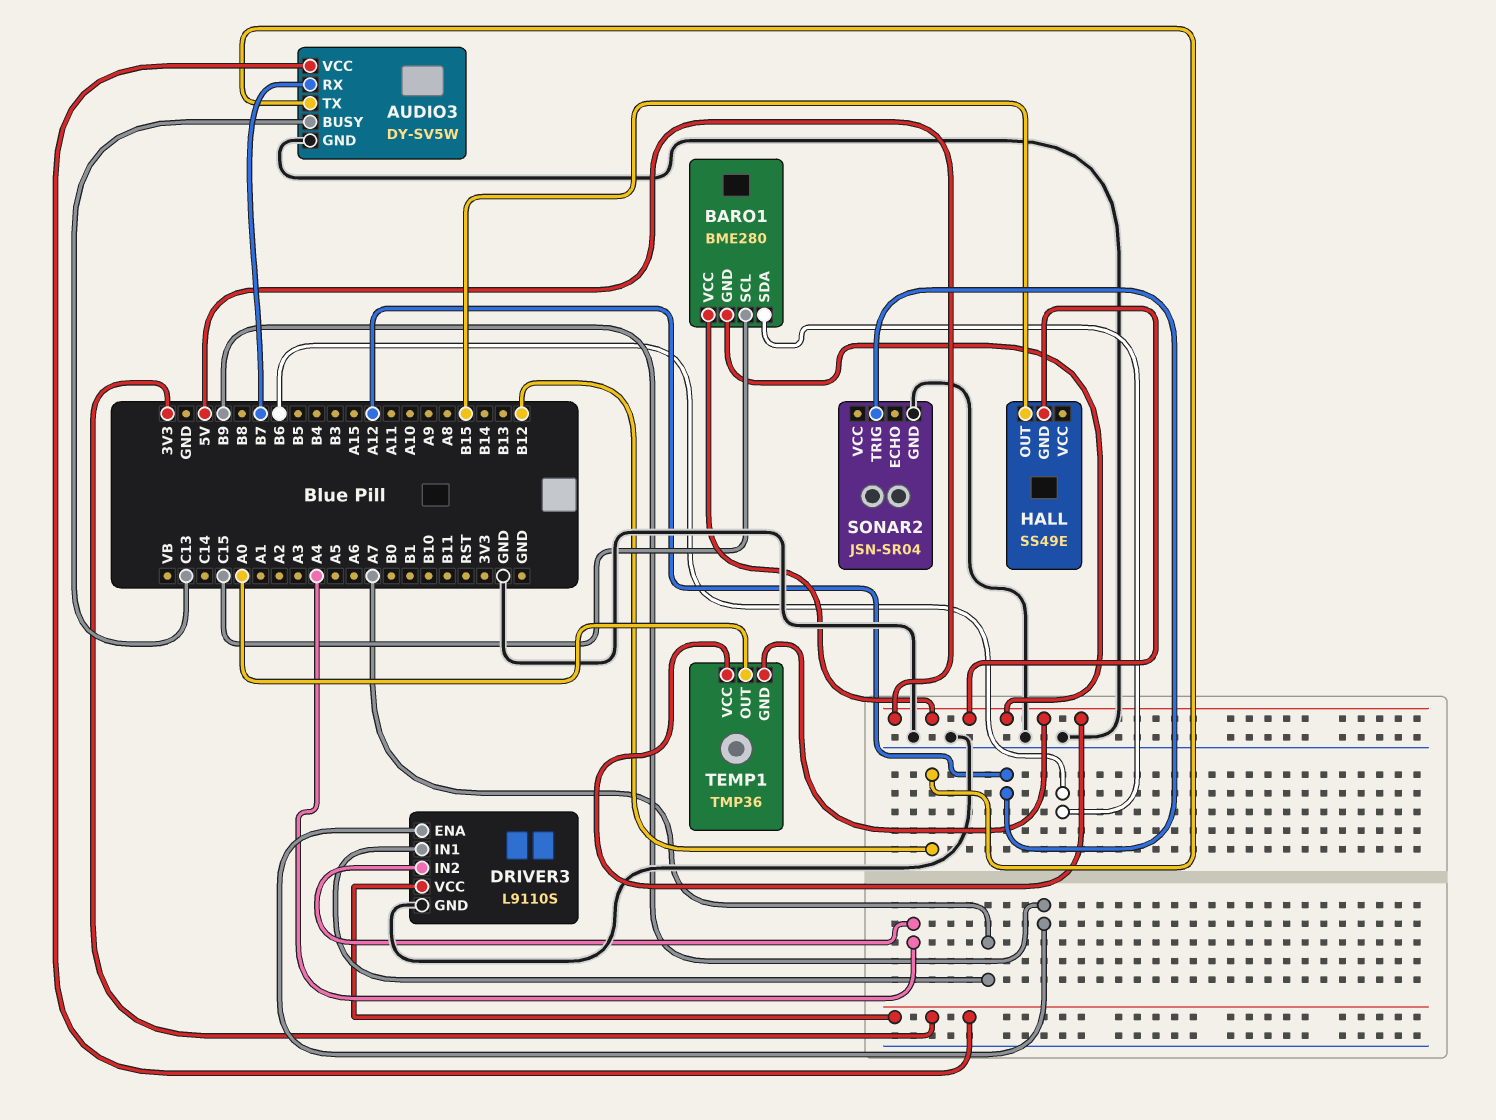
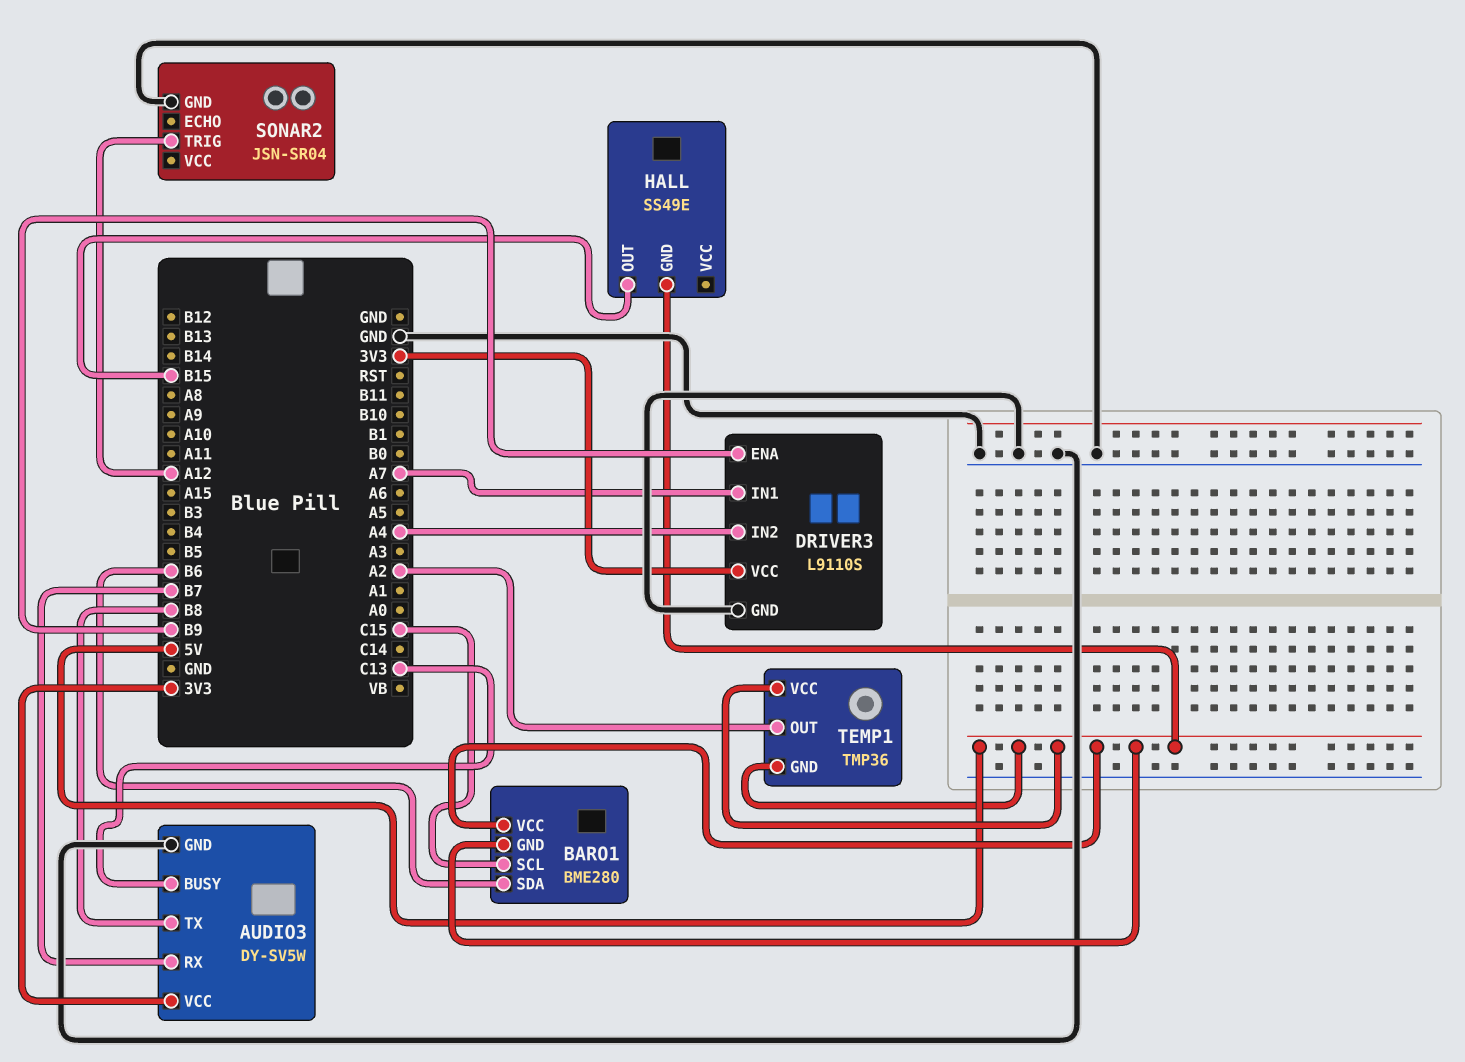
AUDIO3 pin TX: B12 -> B8
TEMP1 pin OUT: A0 -> A2

